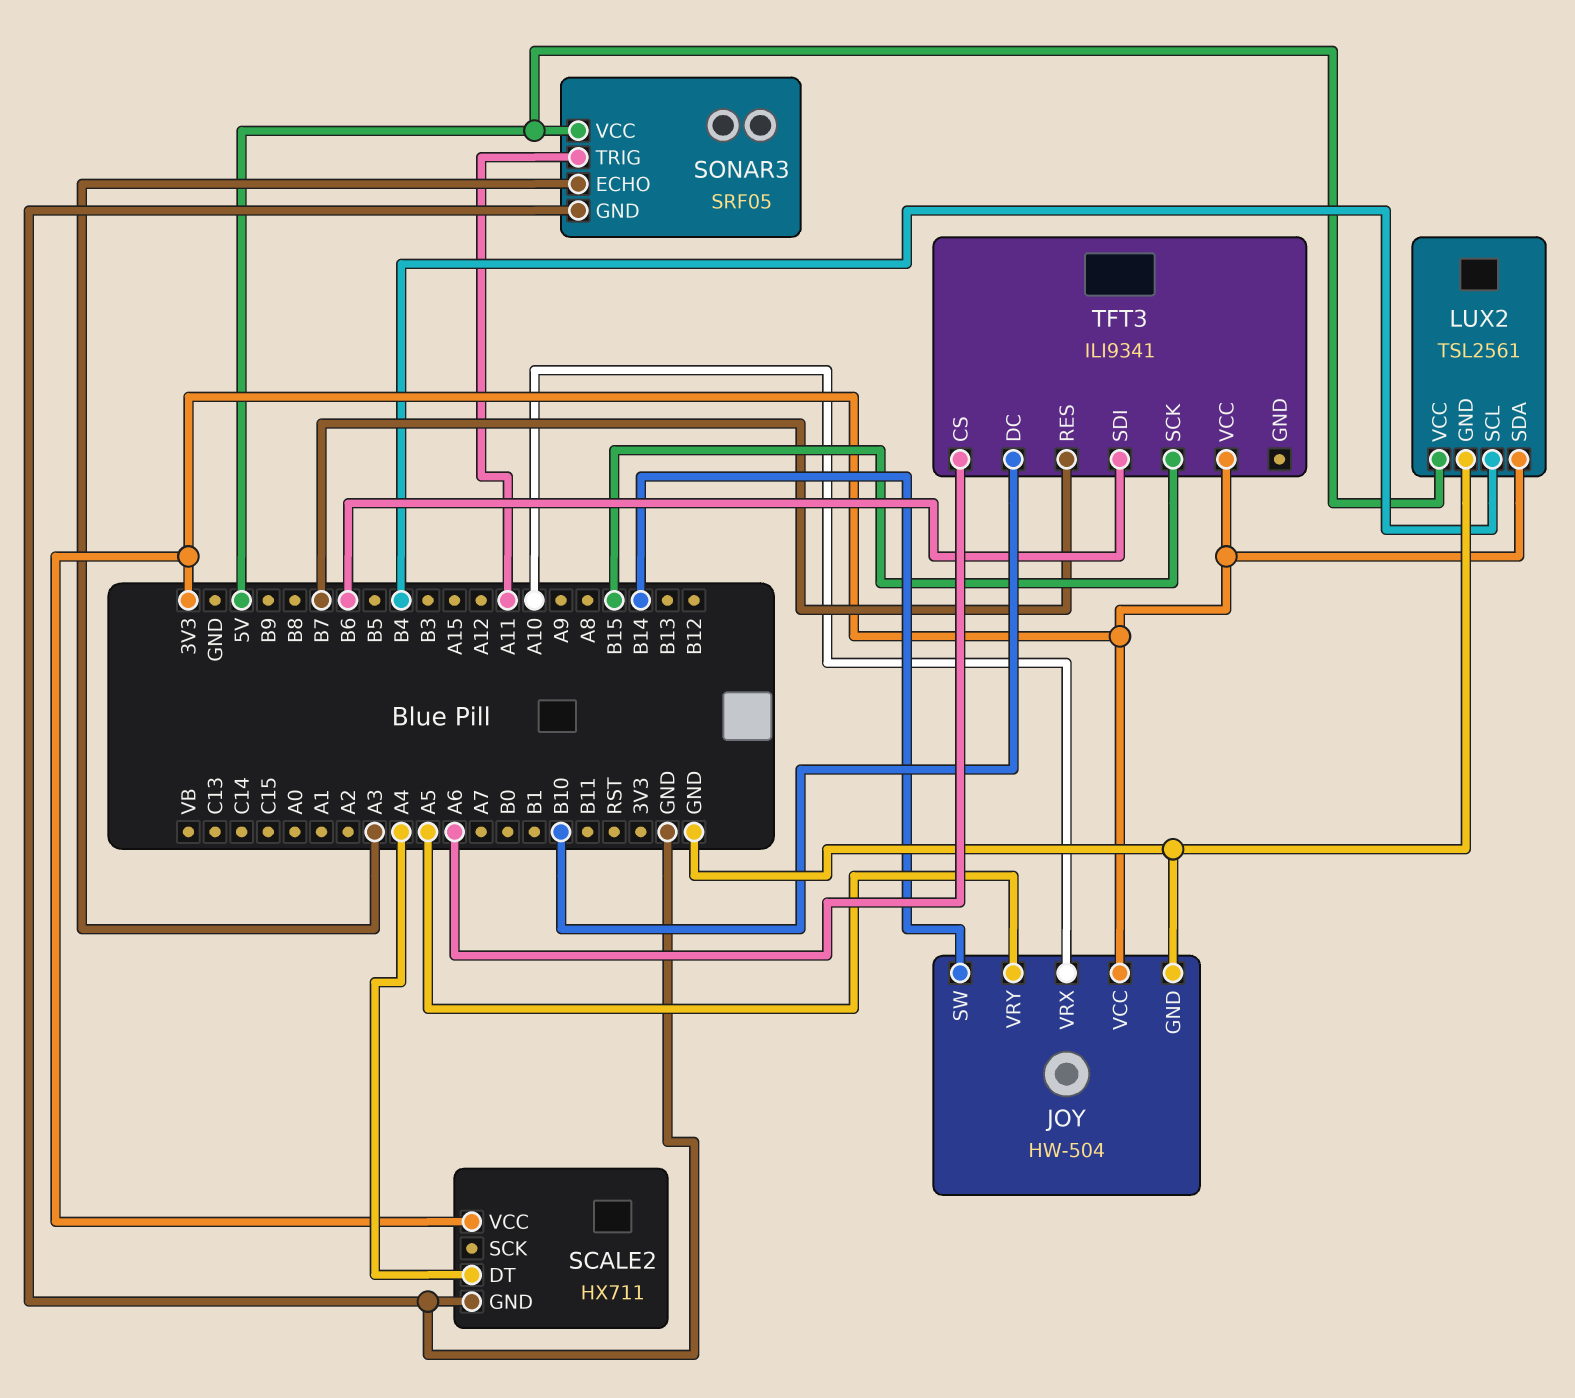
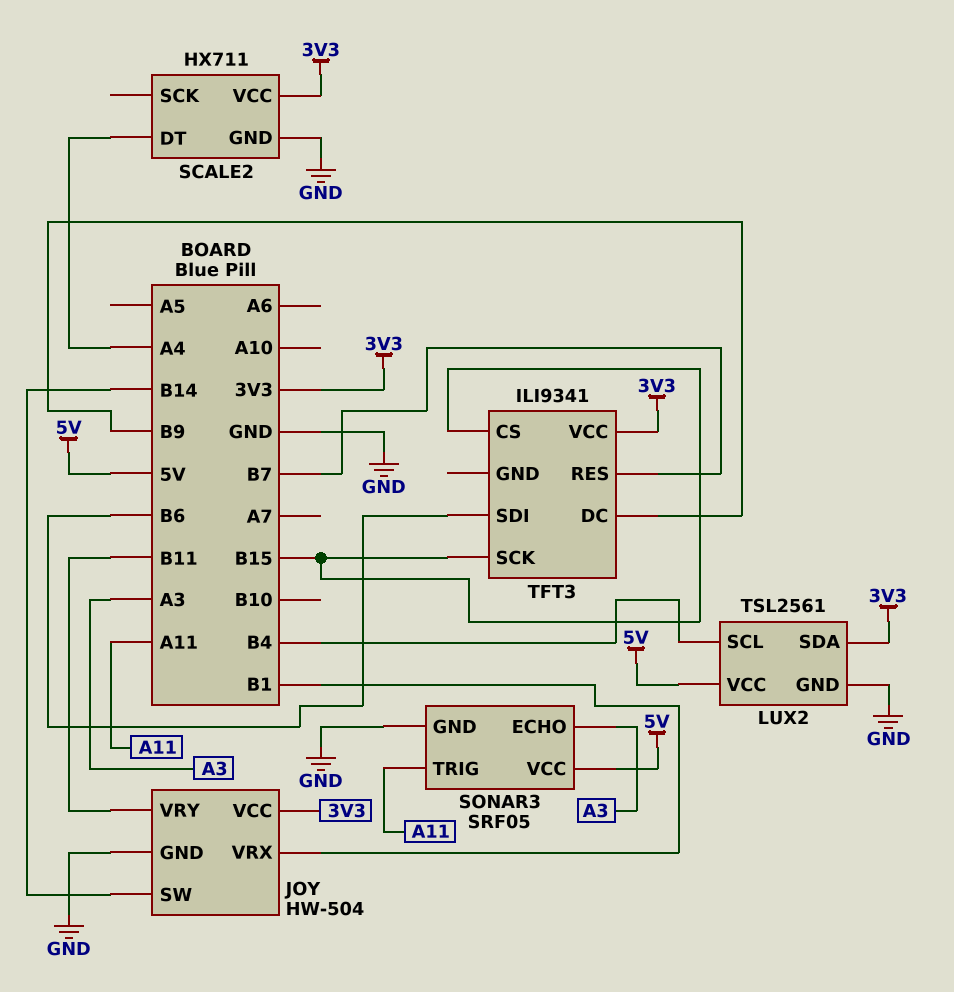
JOY pin VRX: A10 -> B1
JOY pin VRY: A5 -> B11
TFT3 pin CS: A6 -> B15
TFT3 pin DC: B10 -> B9

